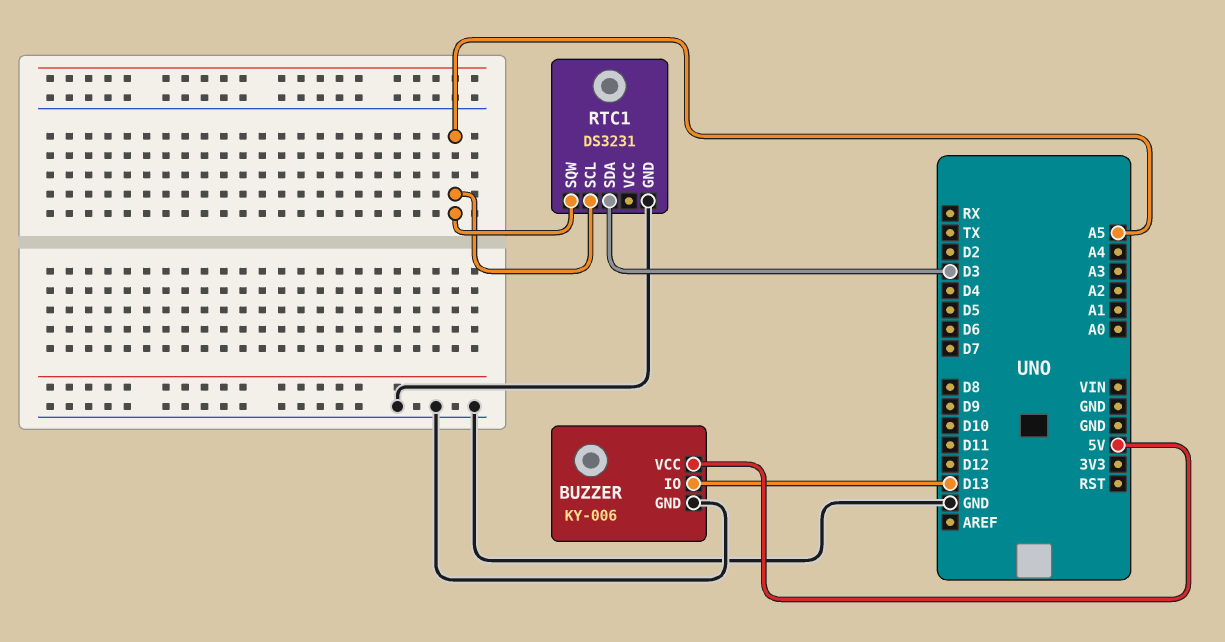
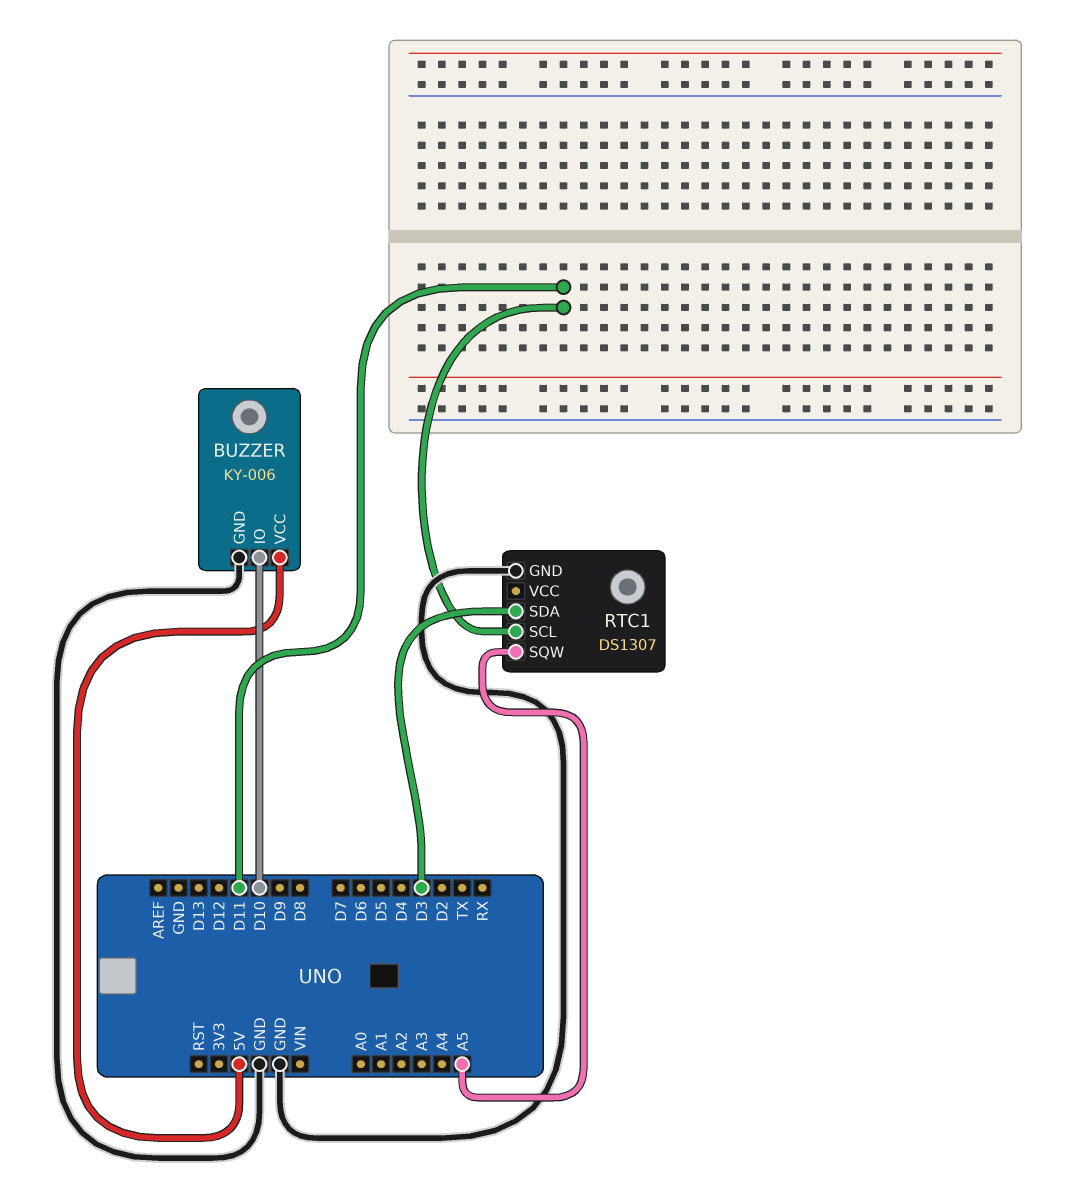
BUZZER pin IO: D13 -> D10
RTC1: DS3231 -> DS1307
RTC1 pin SCL: A5 -> D11

